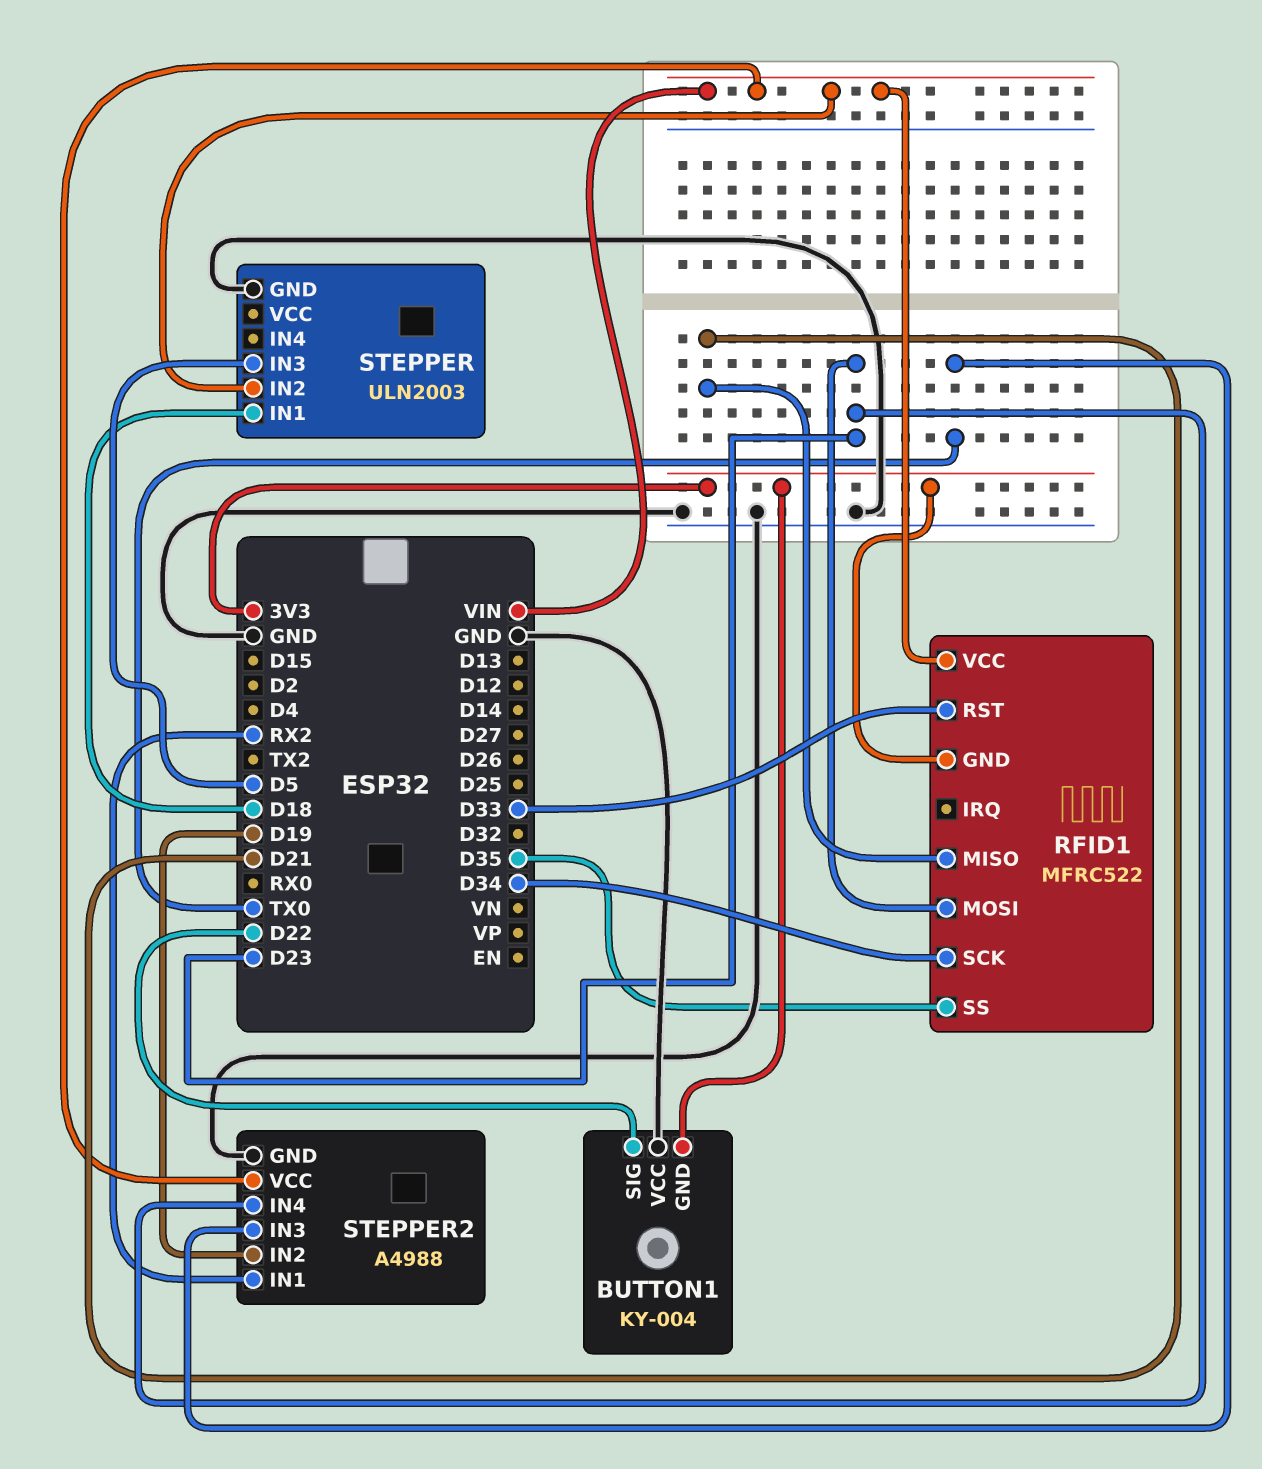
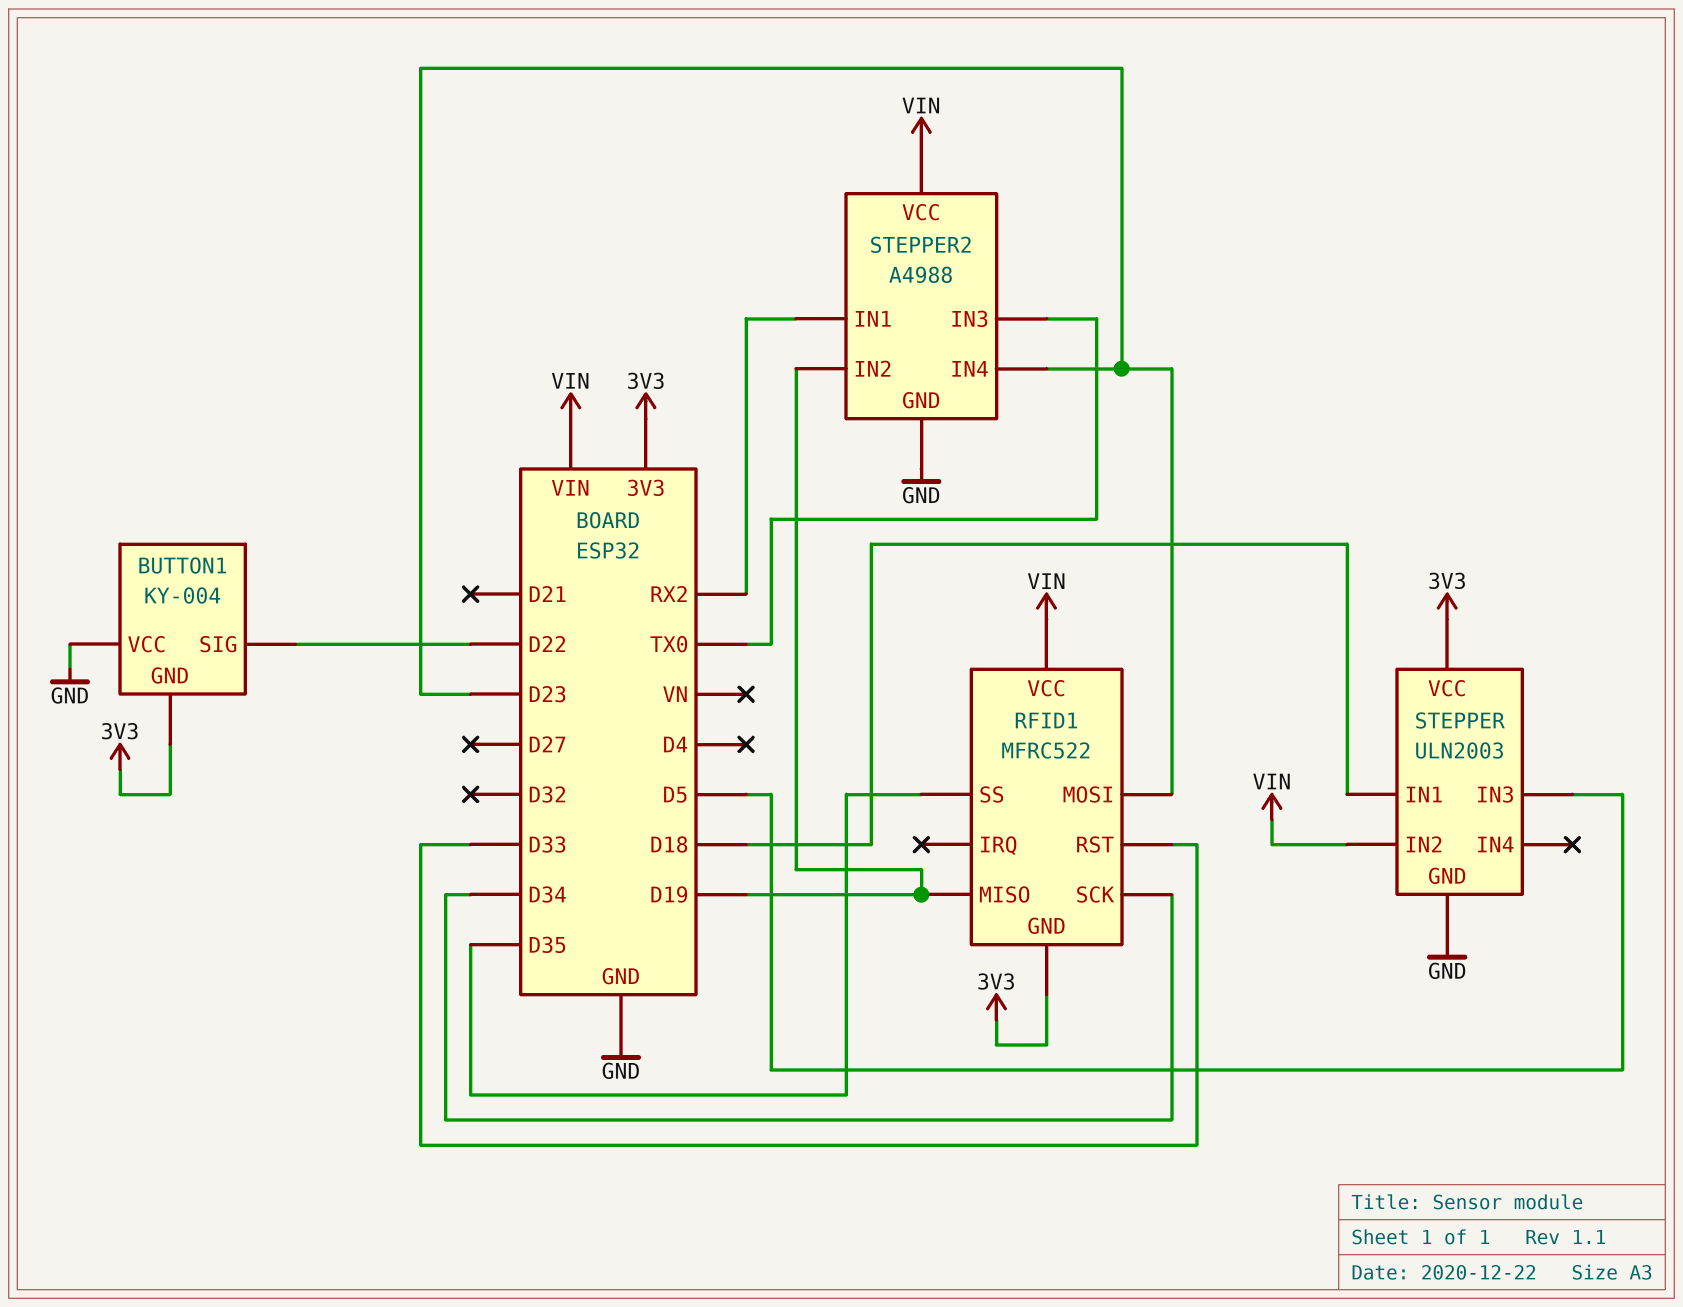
RFID1 pin MISO: D21 -> D19
STEPPER pin VCC: none -> 3V3

